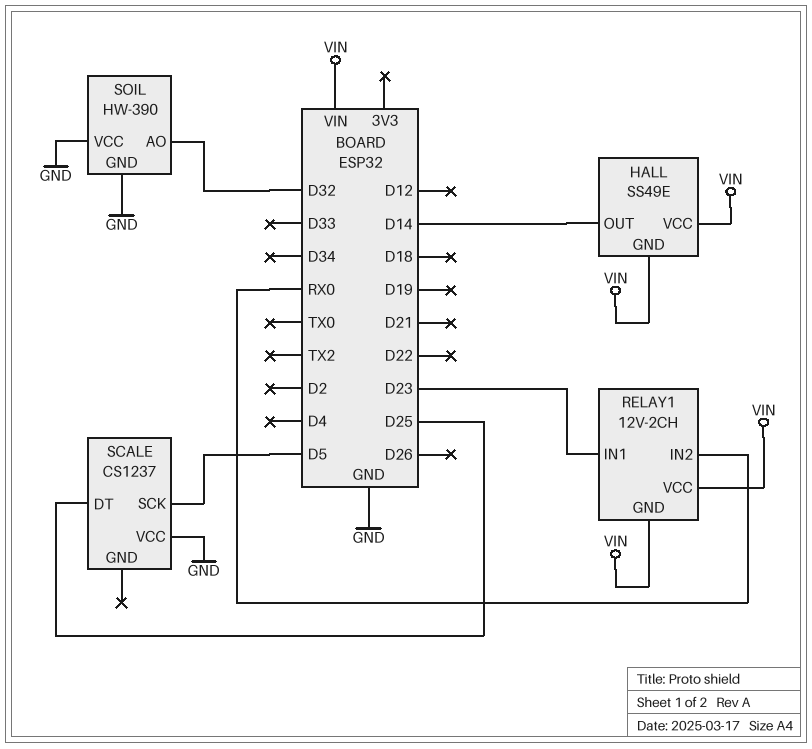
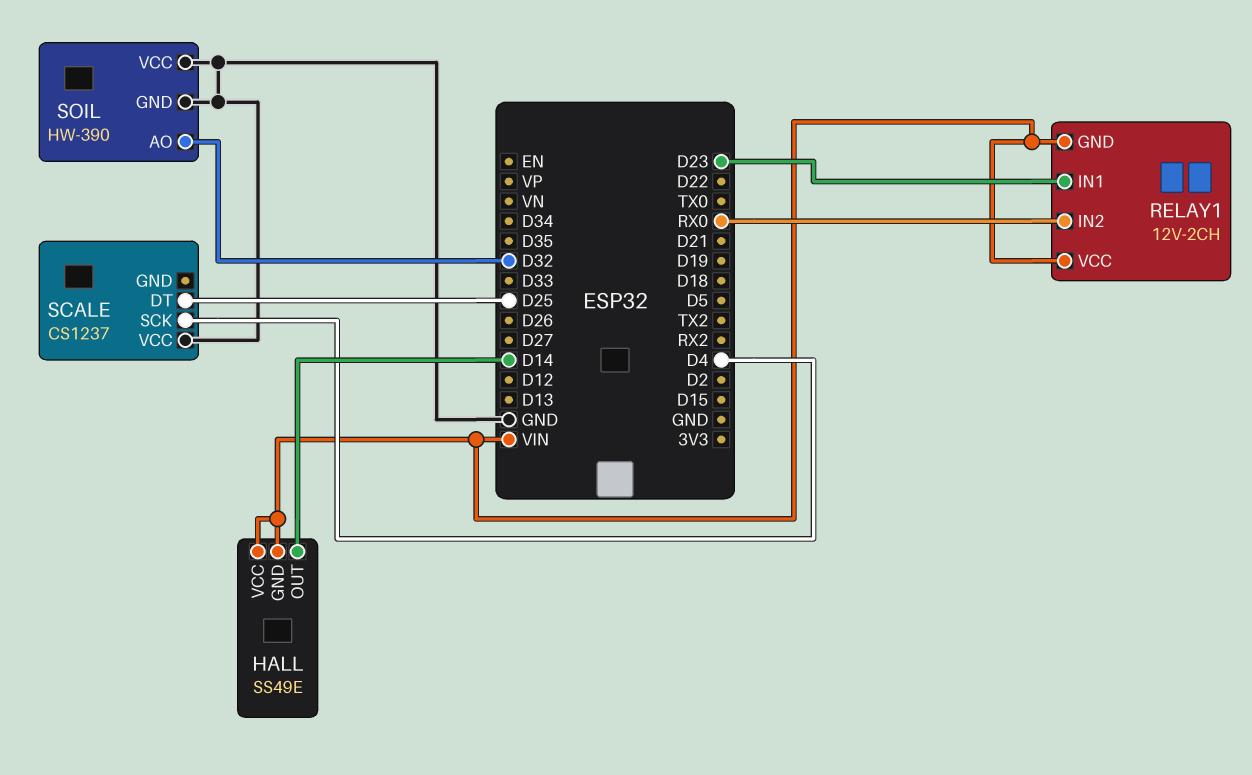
SCALE pin SCK: D5 -> D4

